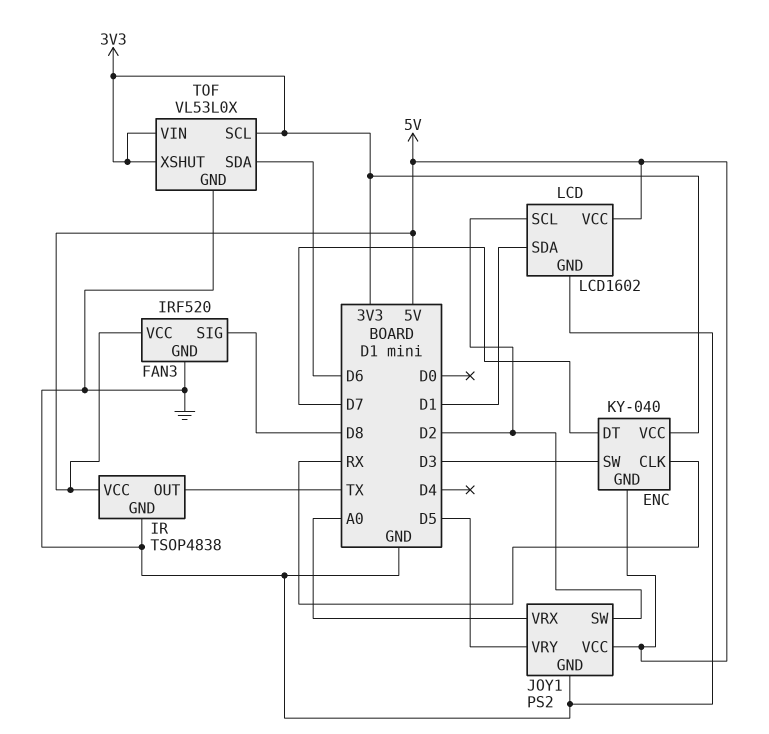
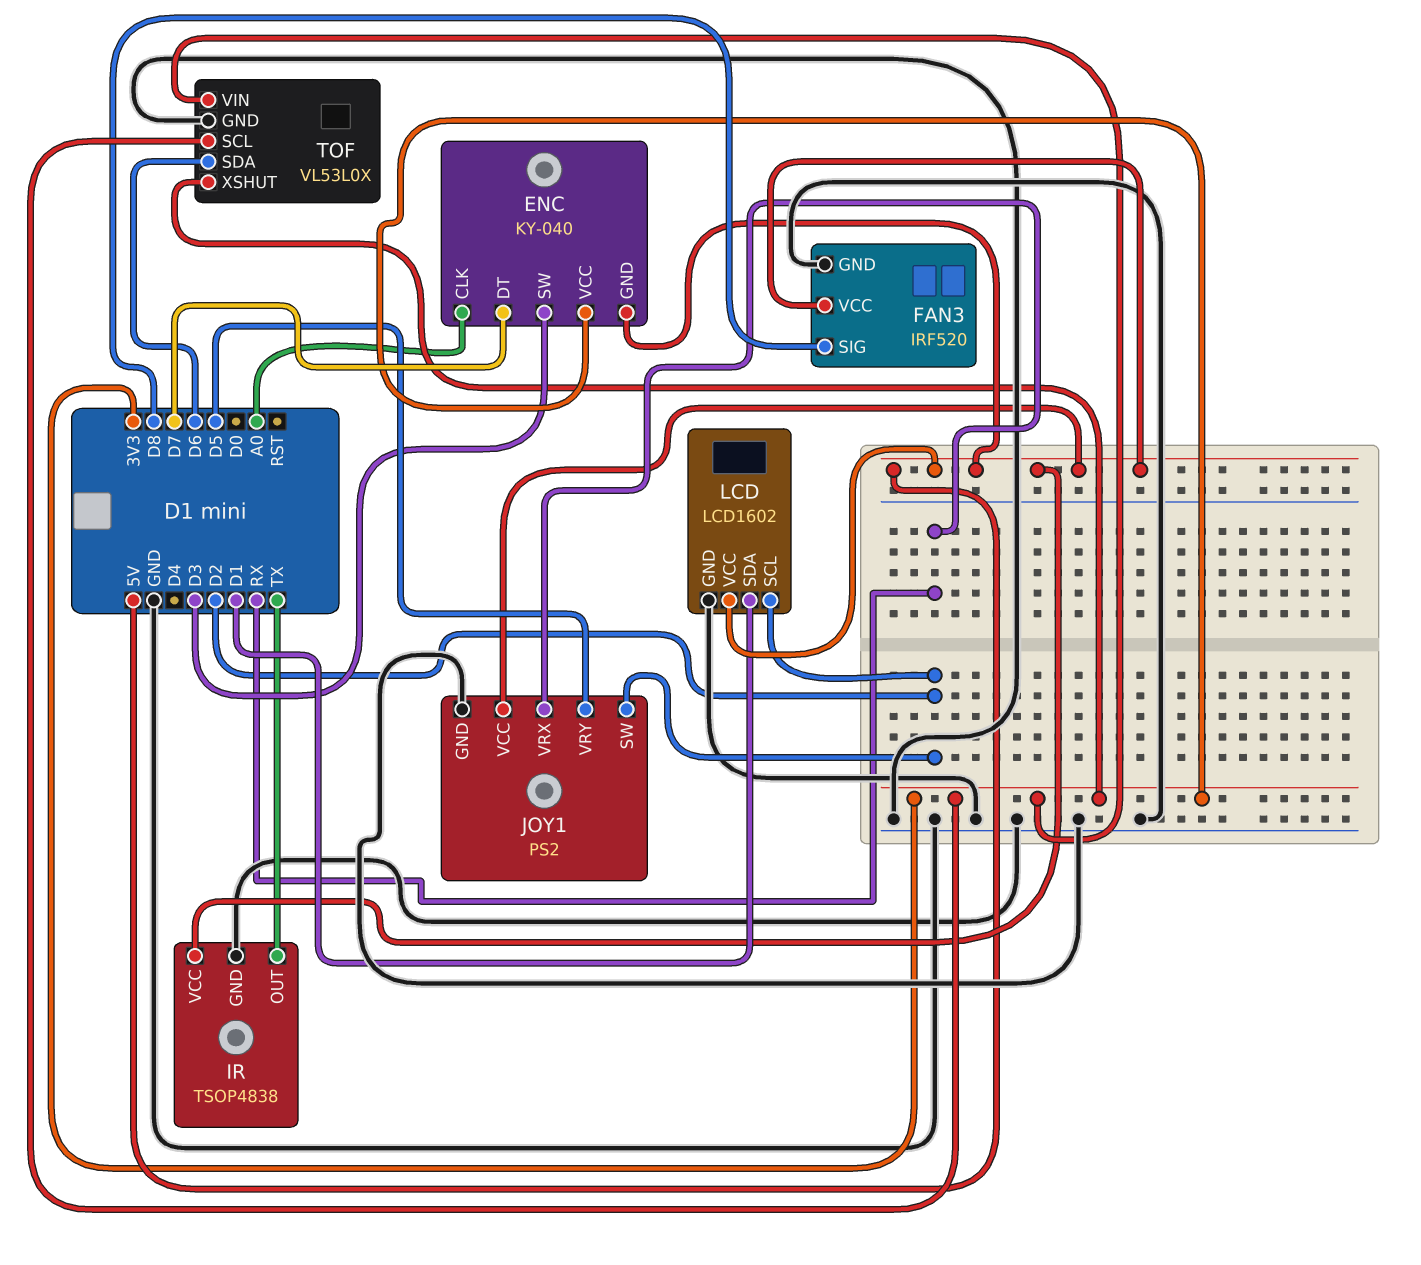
ENC pin CLK: RX -> A0
JOY1 pin VRX: A0 -> RX

